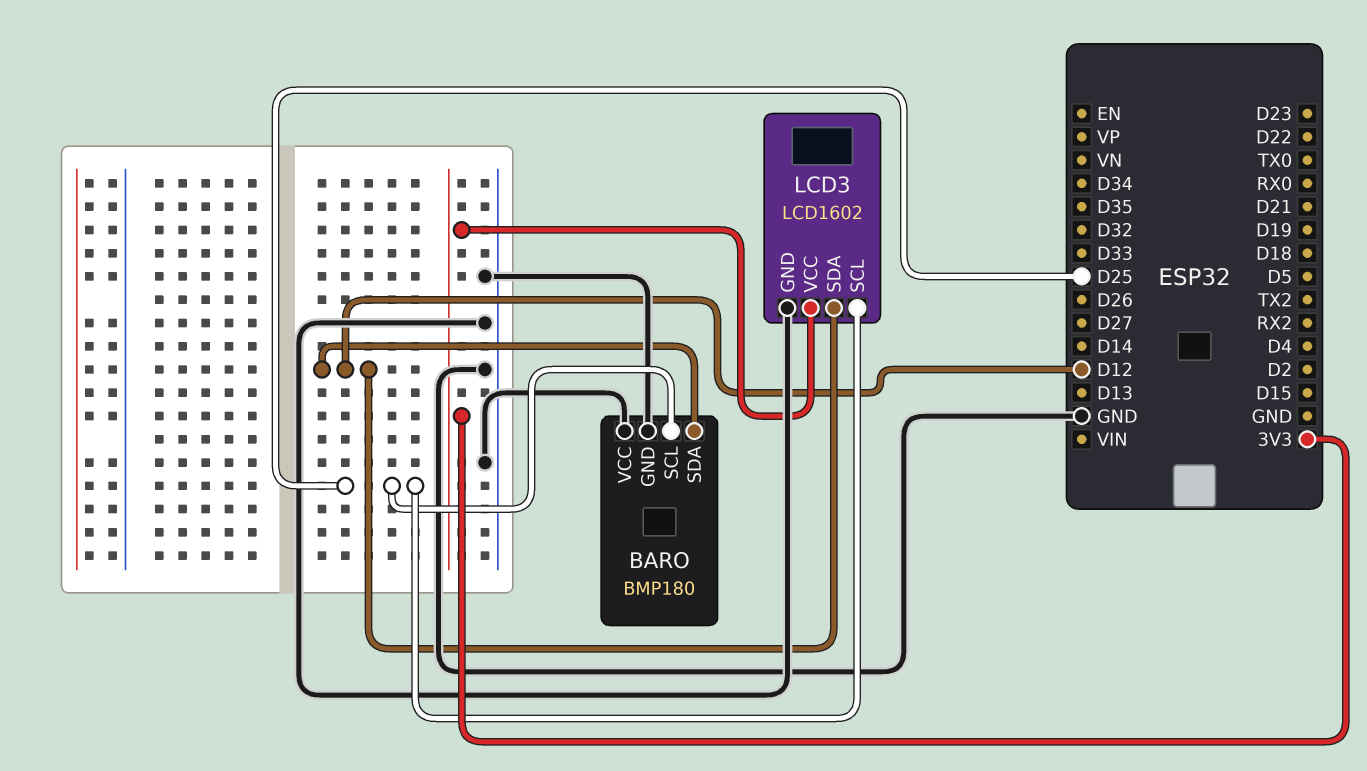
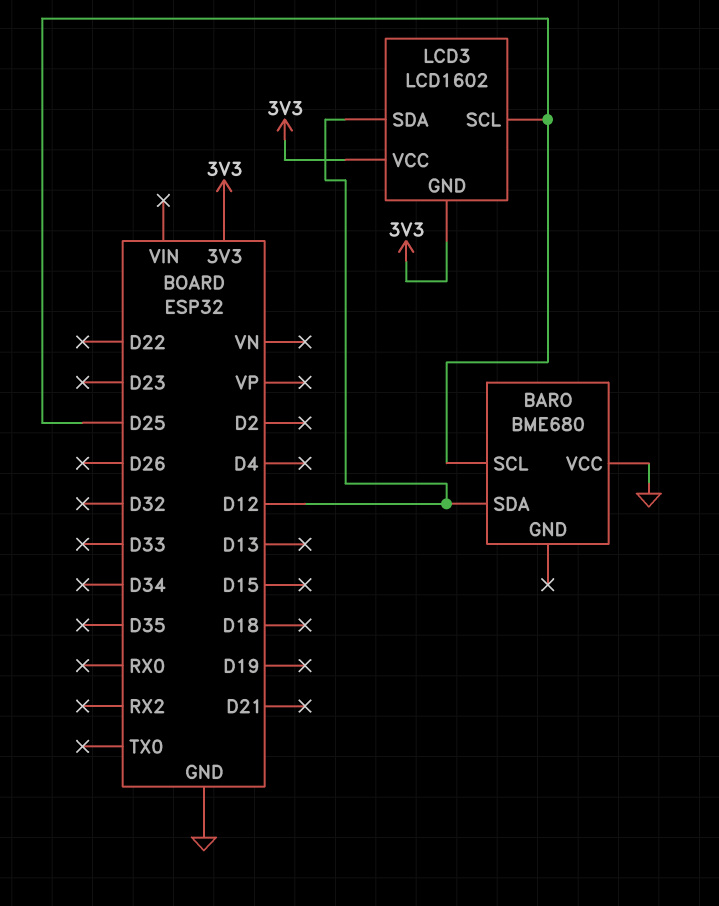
BARO: BMP180 -> BME680
BARO pin GND: GND -> none
LCD3 pin GND: GND -> 3V3

